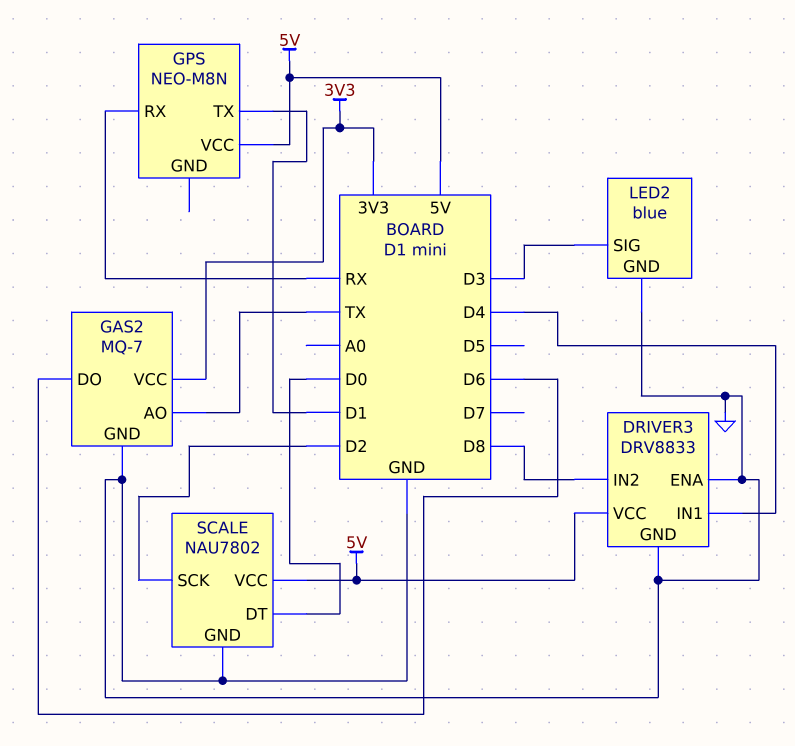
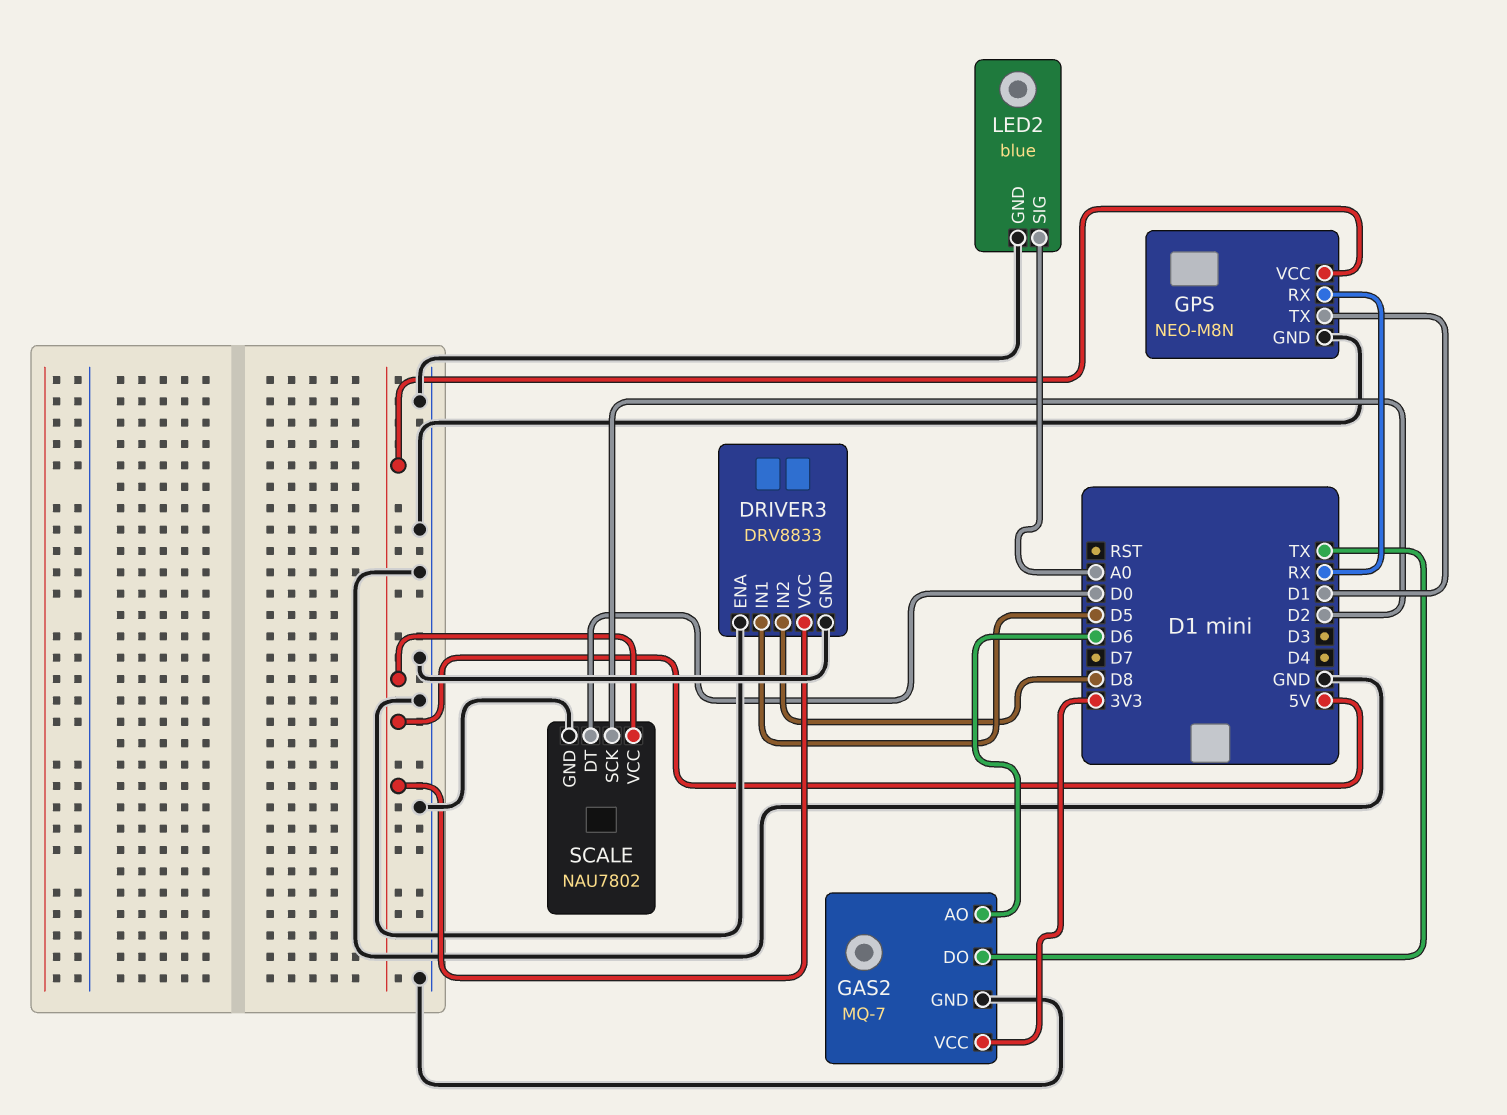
DRIVER3 pin IN1: D4 -> D5
GAS2 pin AO: TX -> D6
GAS2 pin DO: D6 -> TX
GPS pin GND: none -> GND
LED2 pin SIG: D3 -> A0

